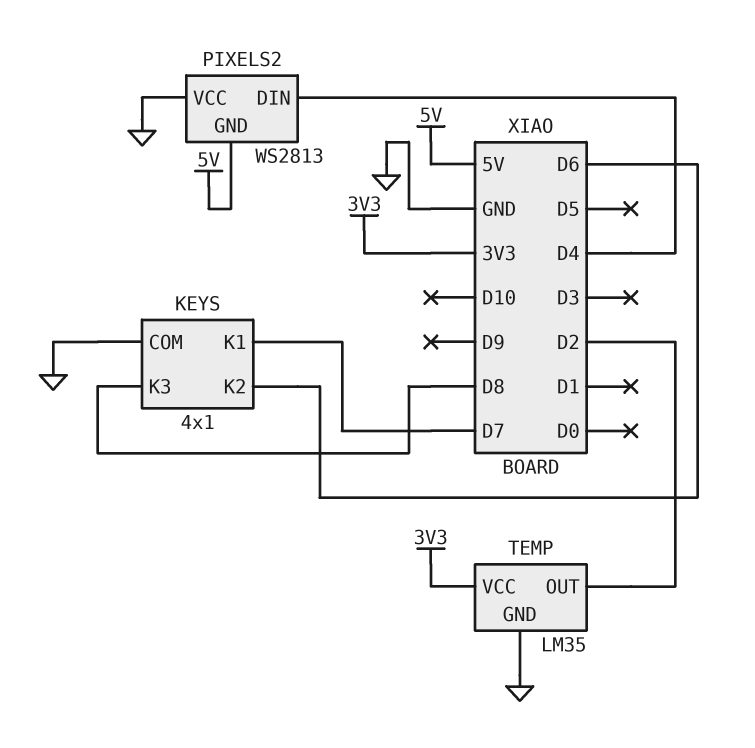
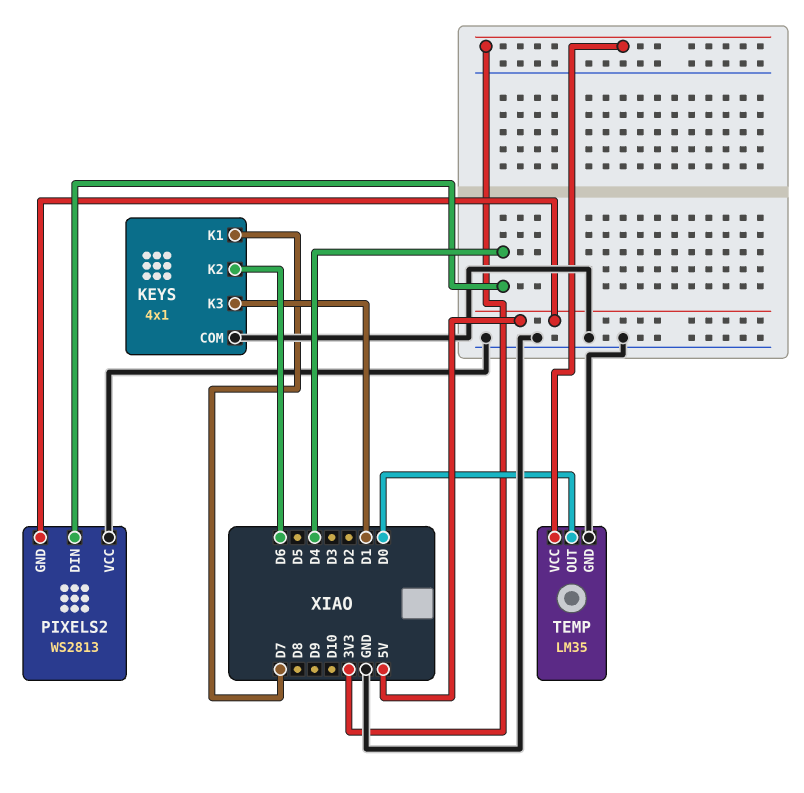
KEYS pin K3: D8 -> D1
TEMP pin OUT: D2 -> D0

